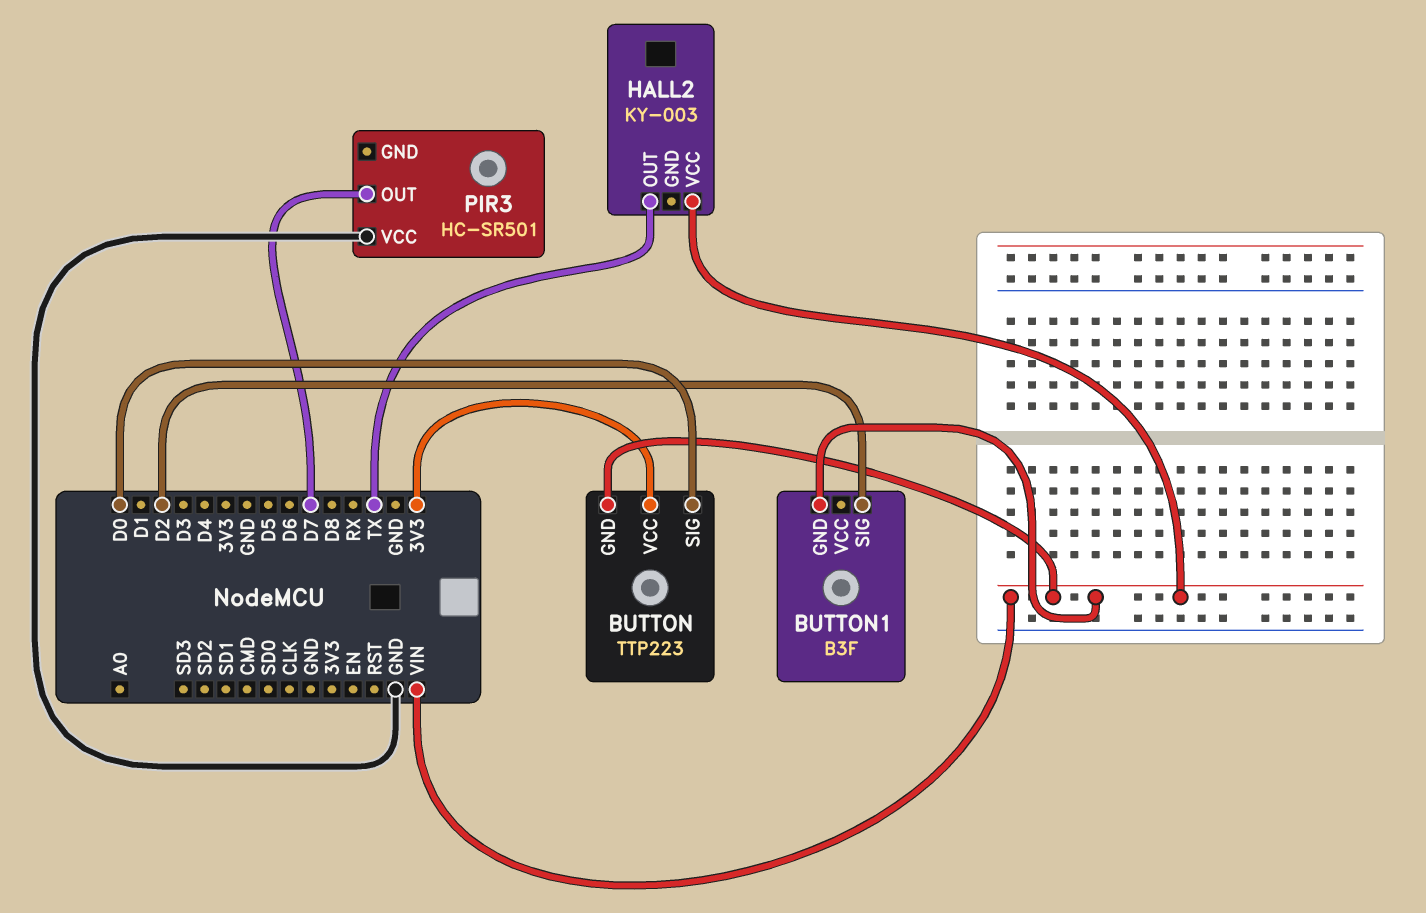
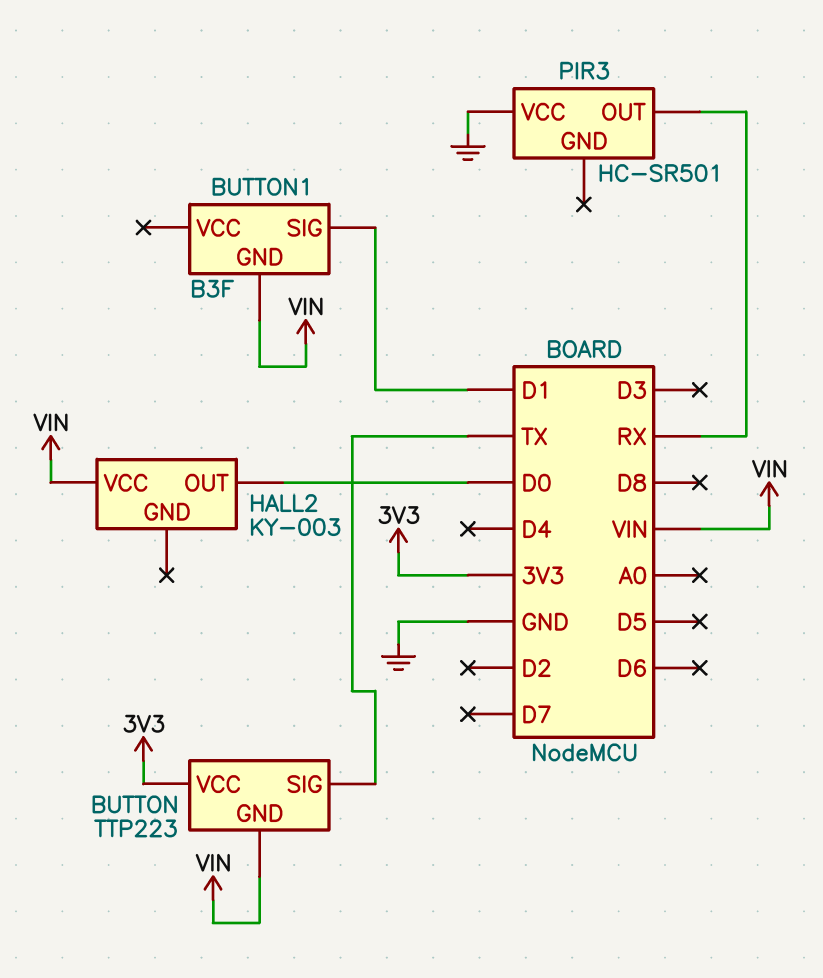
BUTTON pin SIG: D0 -> TX
BUTTON1 pin SIG: D2 -> D1
HALL2 pin OUT: TX -> D0
PIR3 pin OUT: D7 -> RX

